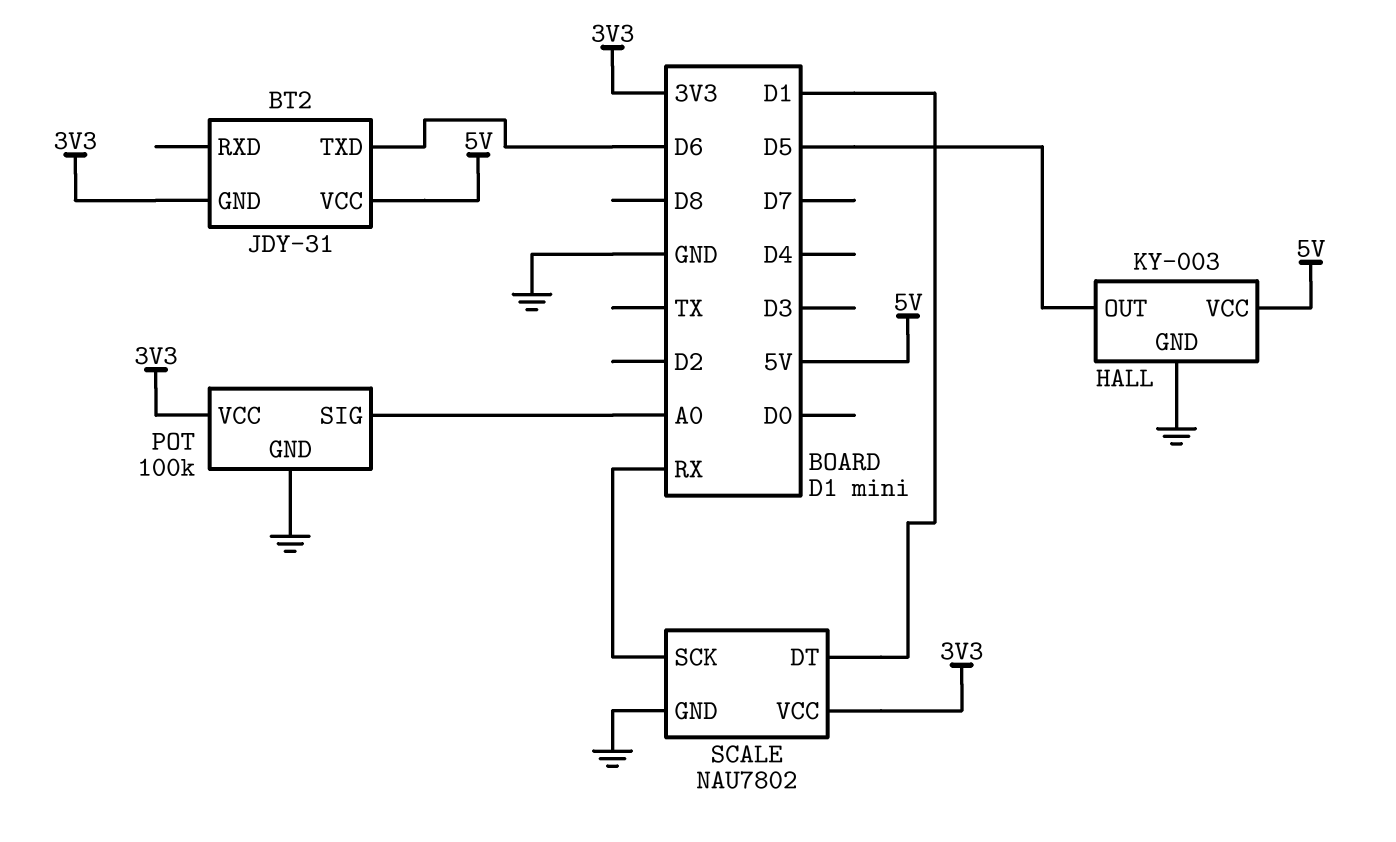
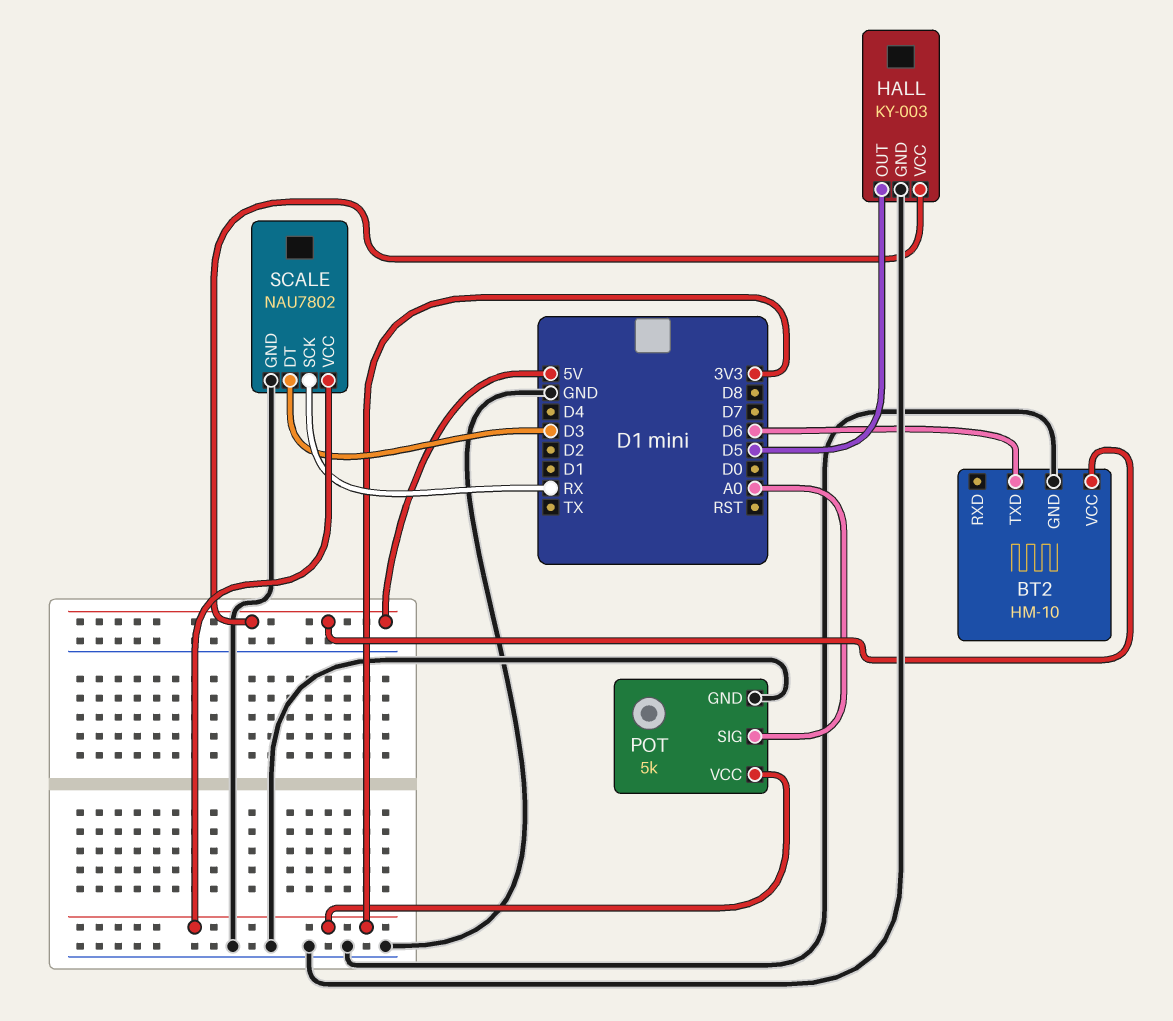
BT2: JDY-31 -> HM-10
BT2 pin GND: 3V3 -> GND
POT: 100k -> 5k
SCALE pin DT: D1 -> D3

